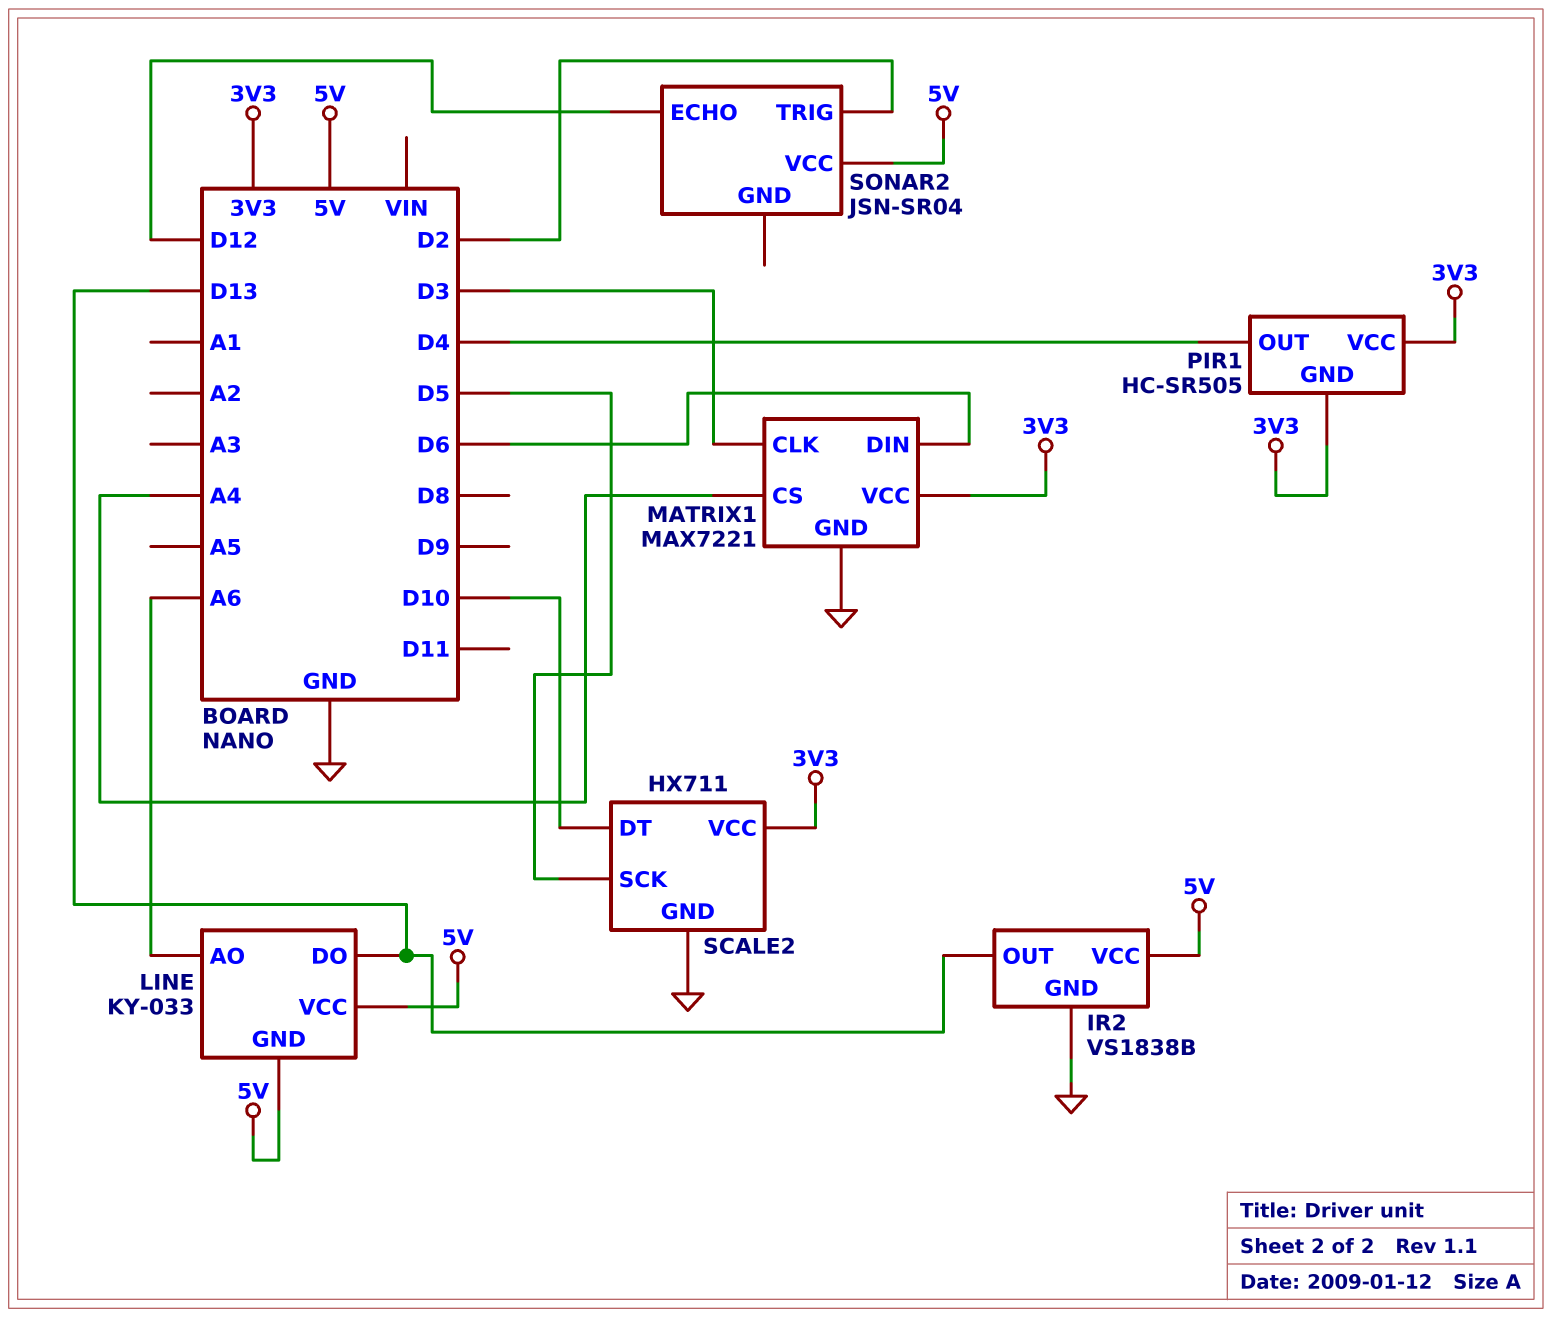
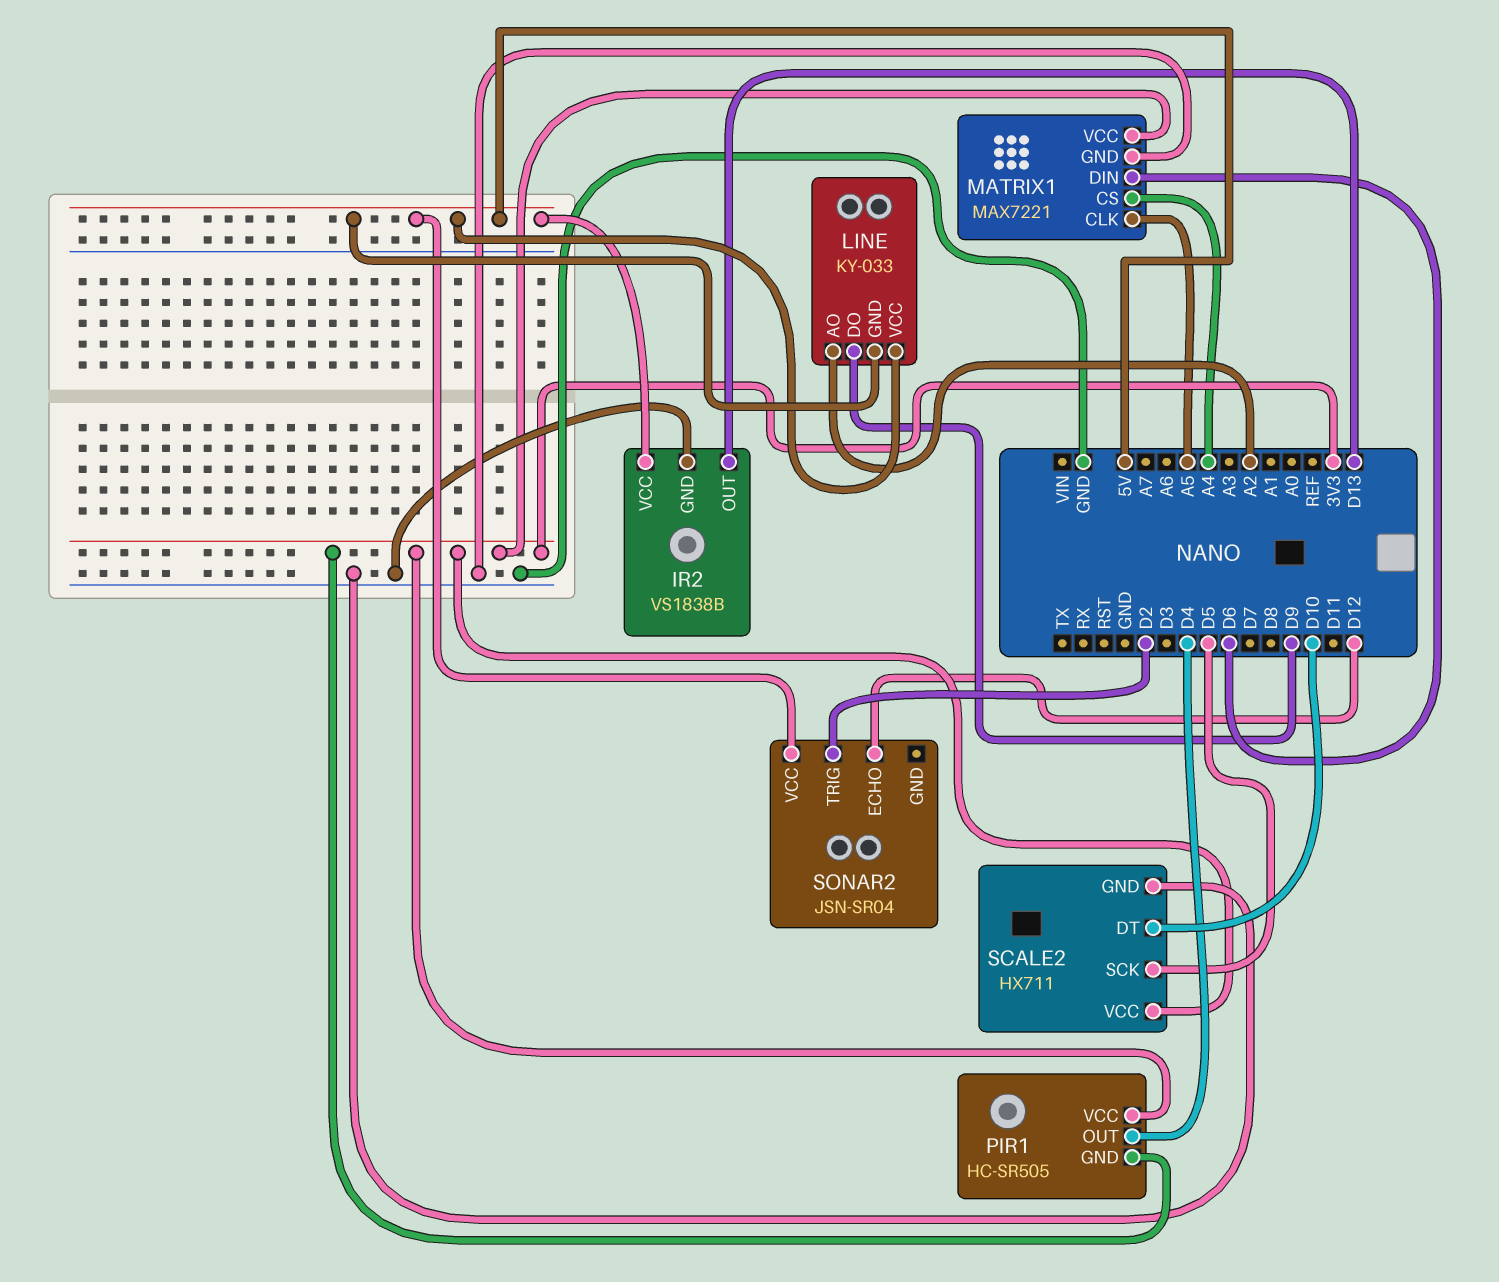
LINE pin AO: A6 -> A2
LINE pin DO: D13 -> D9
MATRIX1 pin CLK: D3 -> A5

